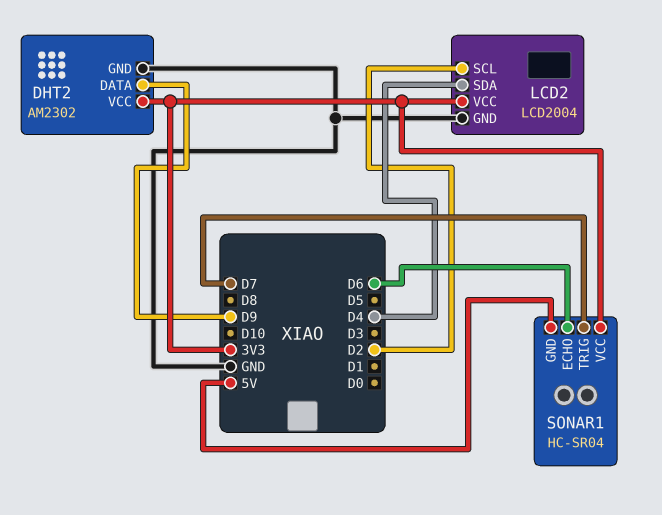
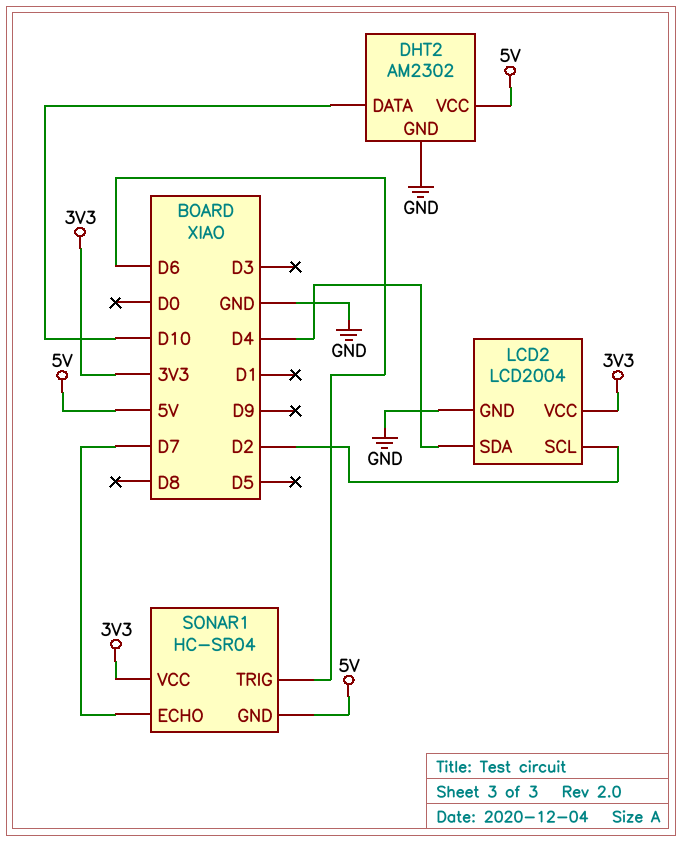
DHT2 pin DATA: D9 -> D10
DHT2 pin VCC: 3V3 -> 5V
SONAR1 pin ECHO: D6 -> D7
SONAR1 pin TRIG: D7 -> D6

